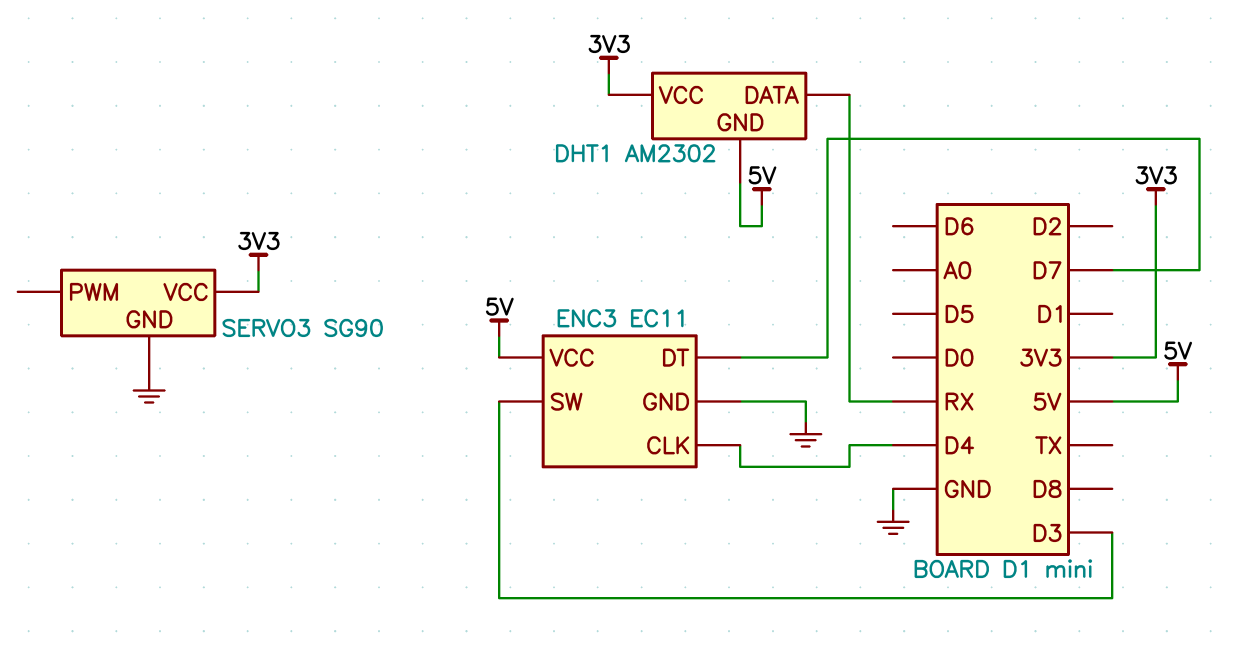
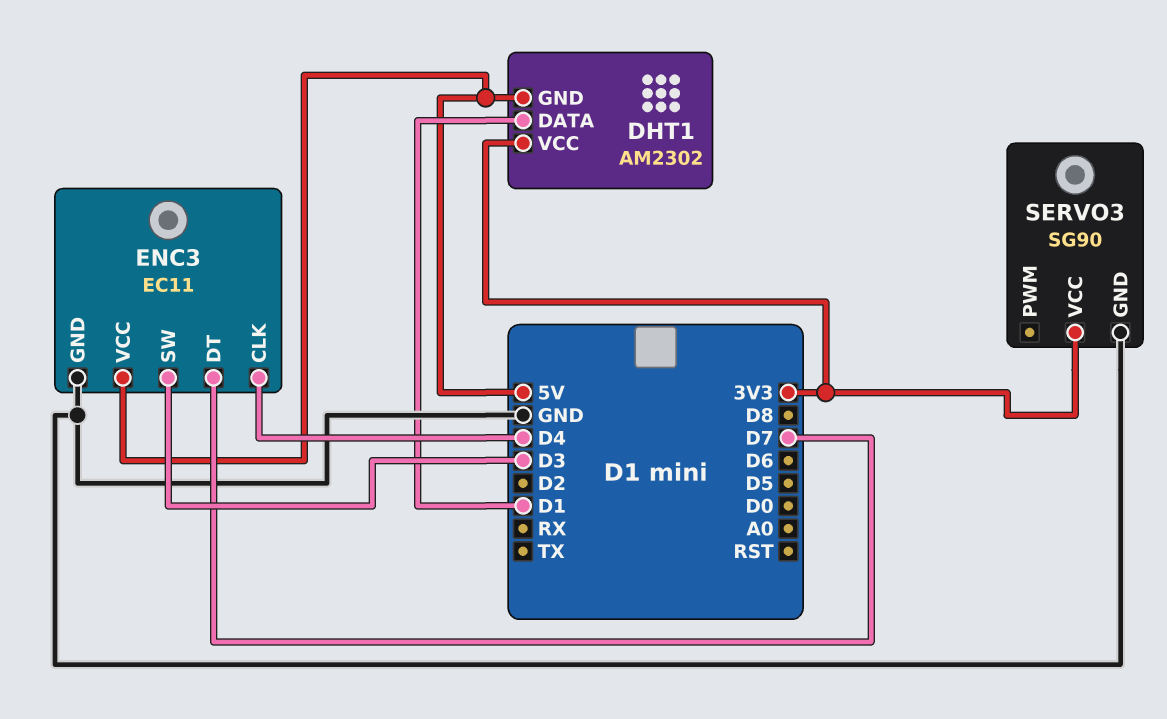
DHT1 pin DATA: RX -> D1

